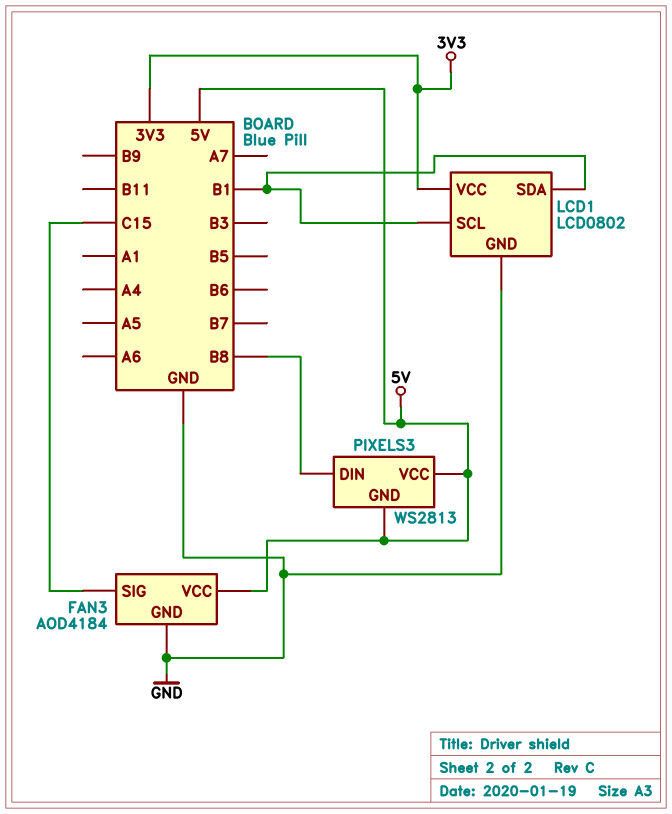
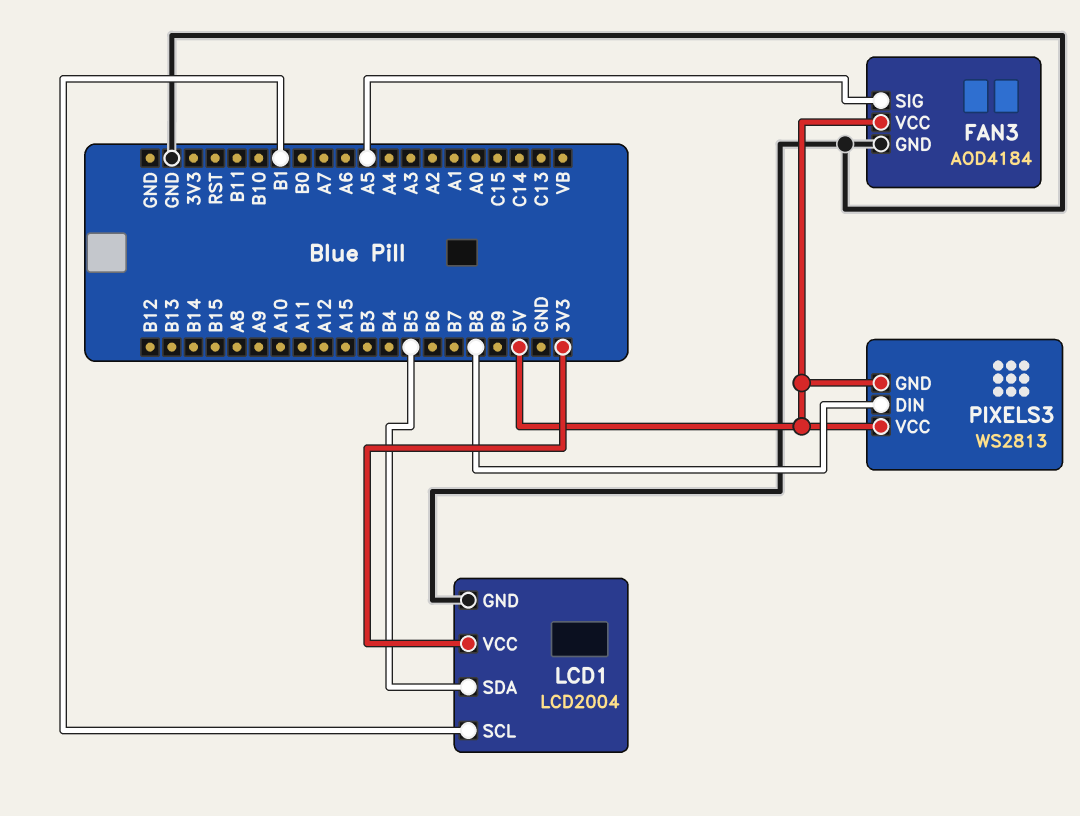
FAN3 pin SIG: C15 -> A5
LCD1: LCD0802 -> LCD2004
LCD1 pin SDA: B1 -> B5

